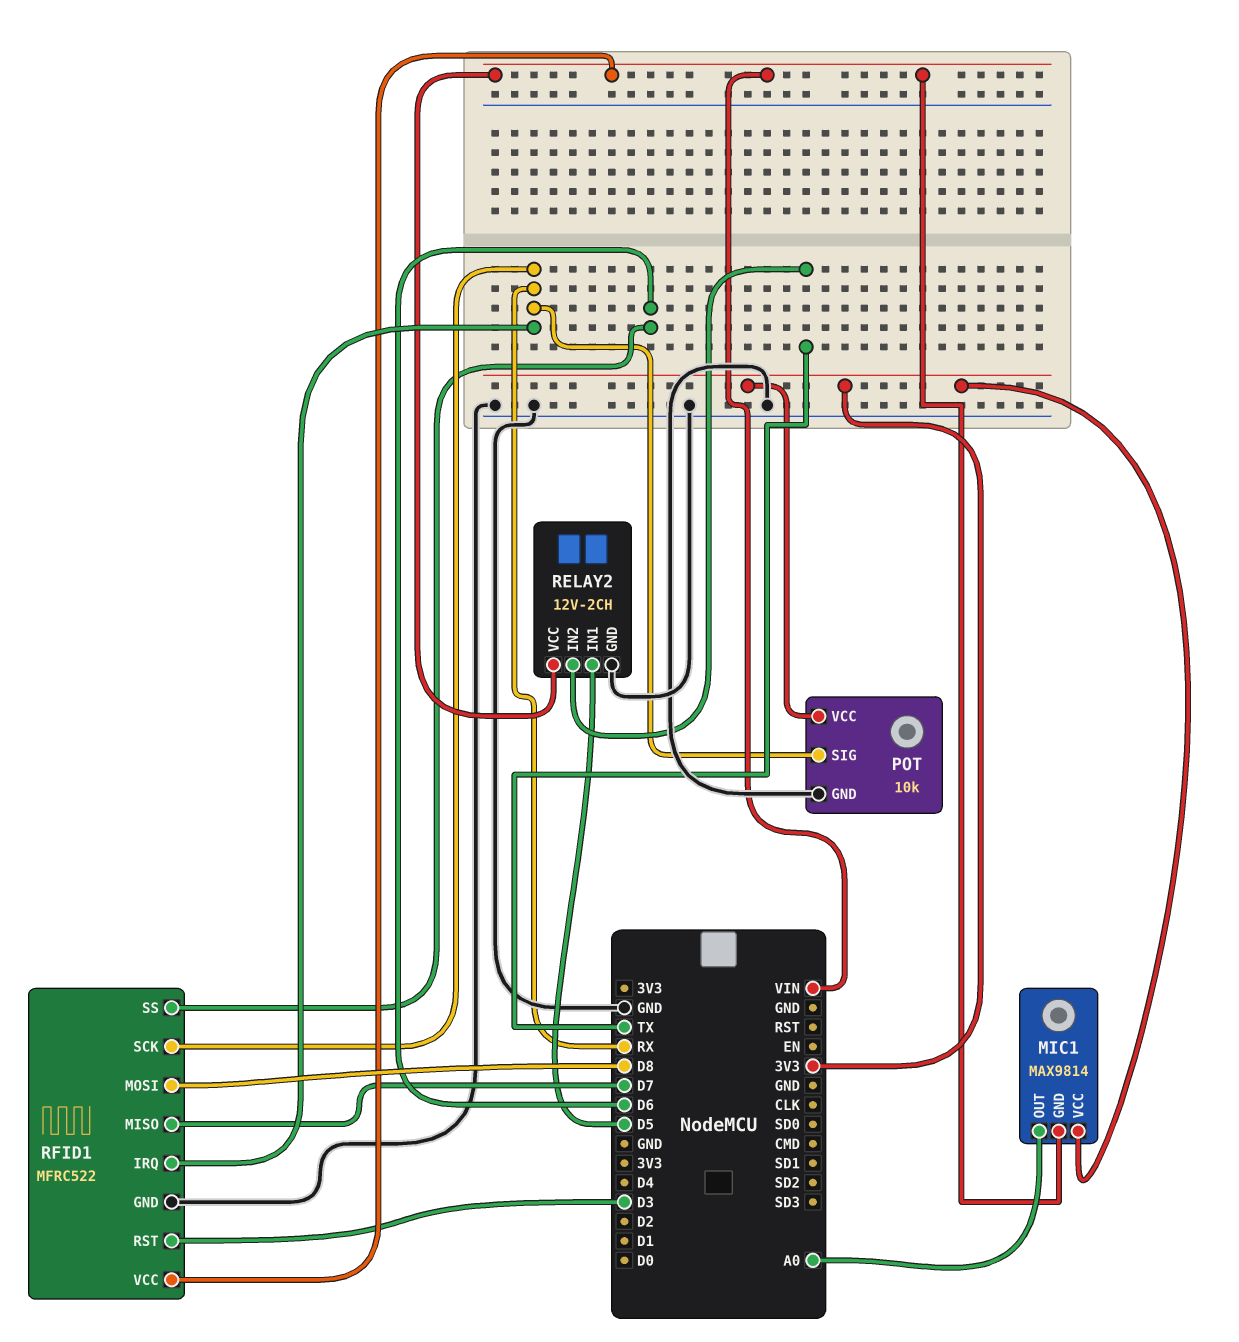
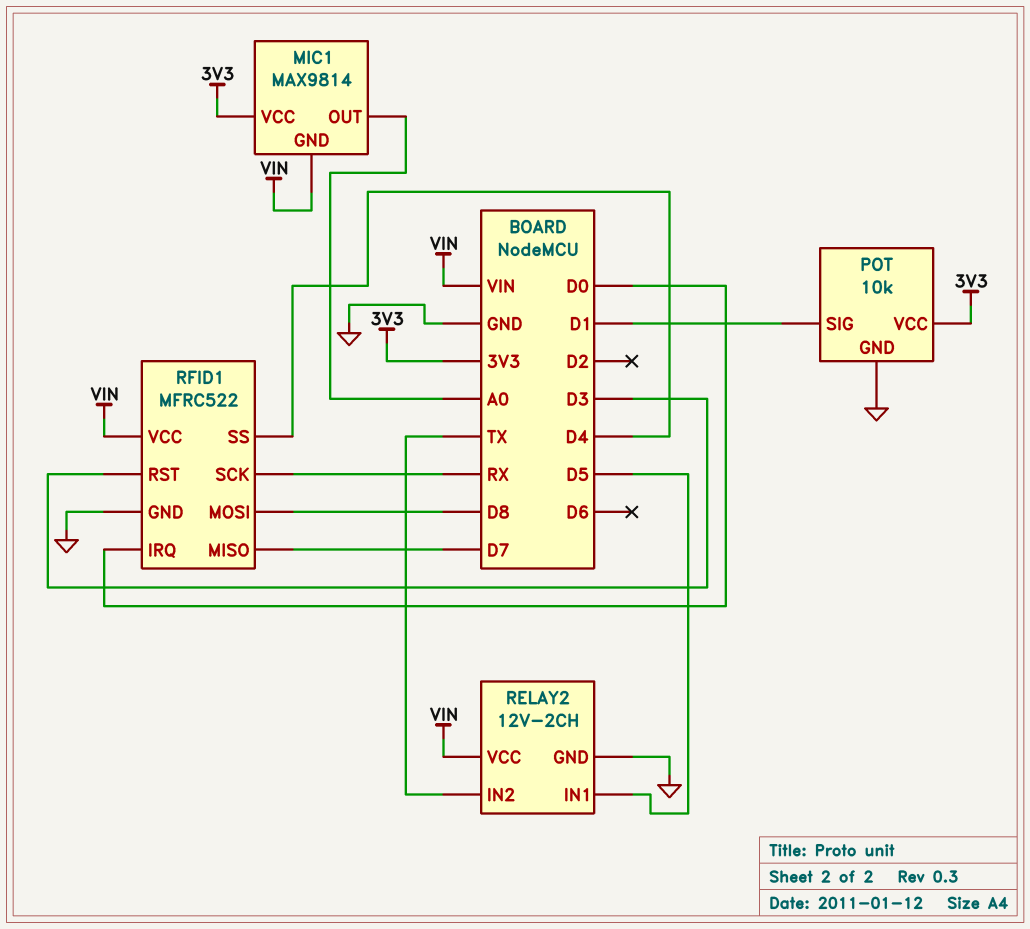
POT pin SIG: RX -> D1
RFID1 pin IRQ: RX -> D0
RFID1 pin SS: D6 -> D4

